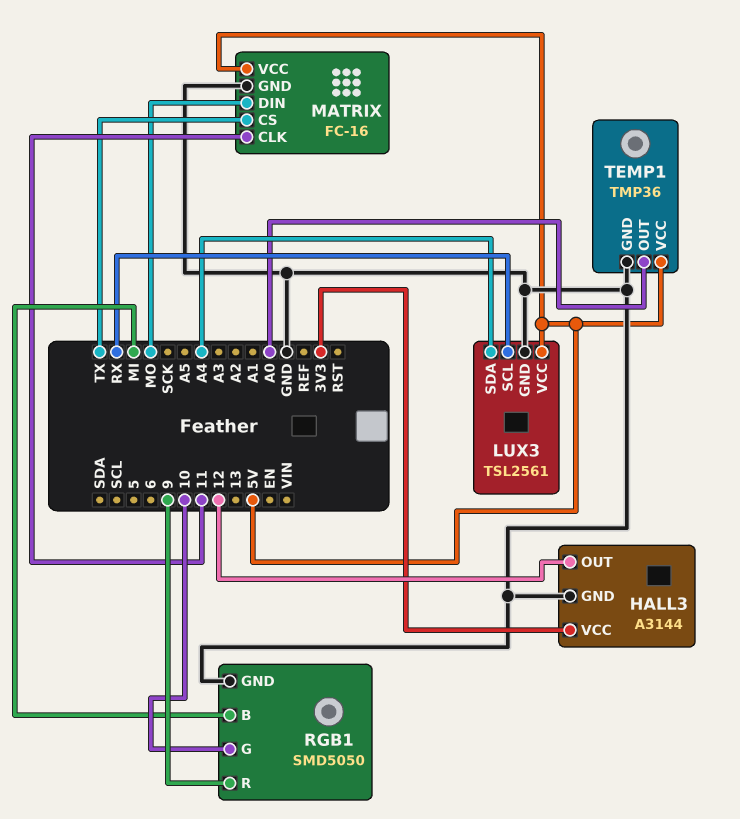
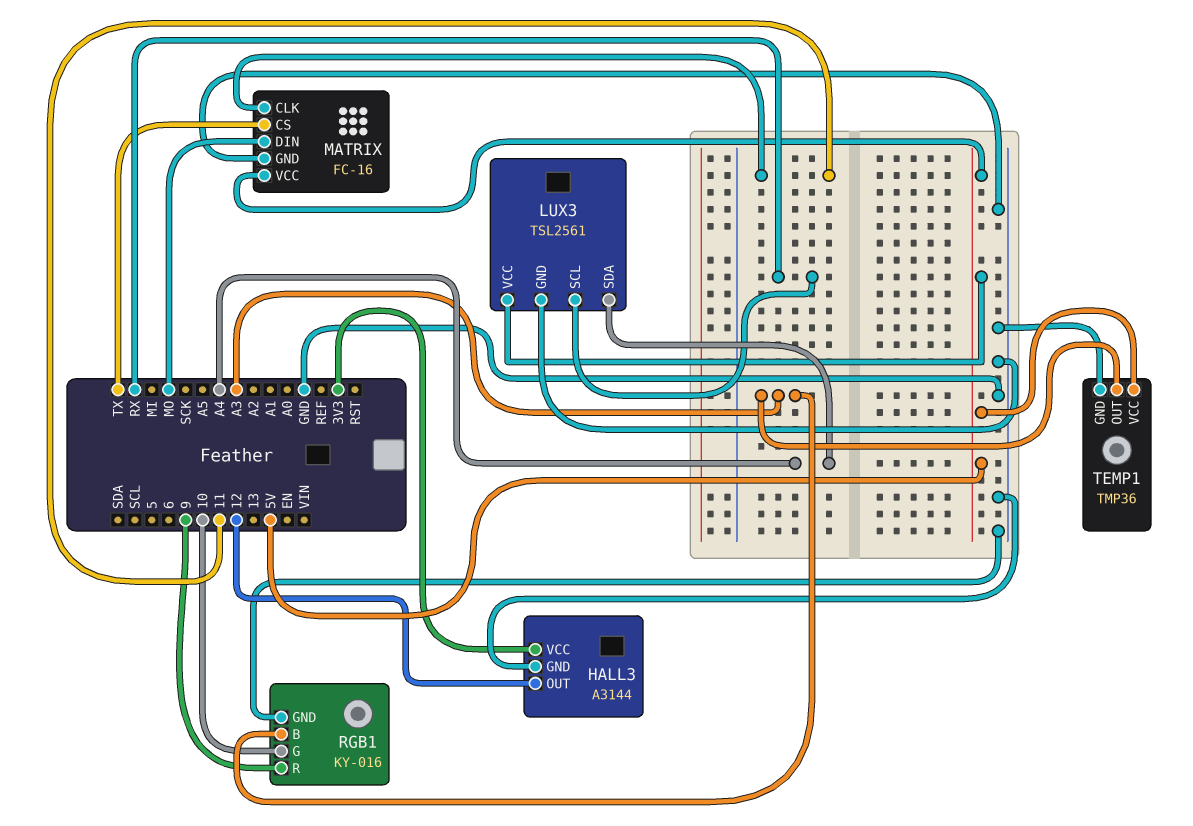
RGB1: SMD5050 -> KY-016
RGB1 pin B: MI -> A3
TEMP1 pin OUT: A0 -> A3

